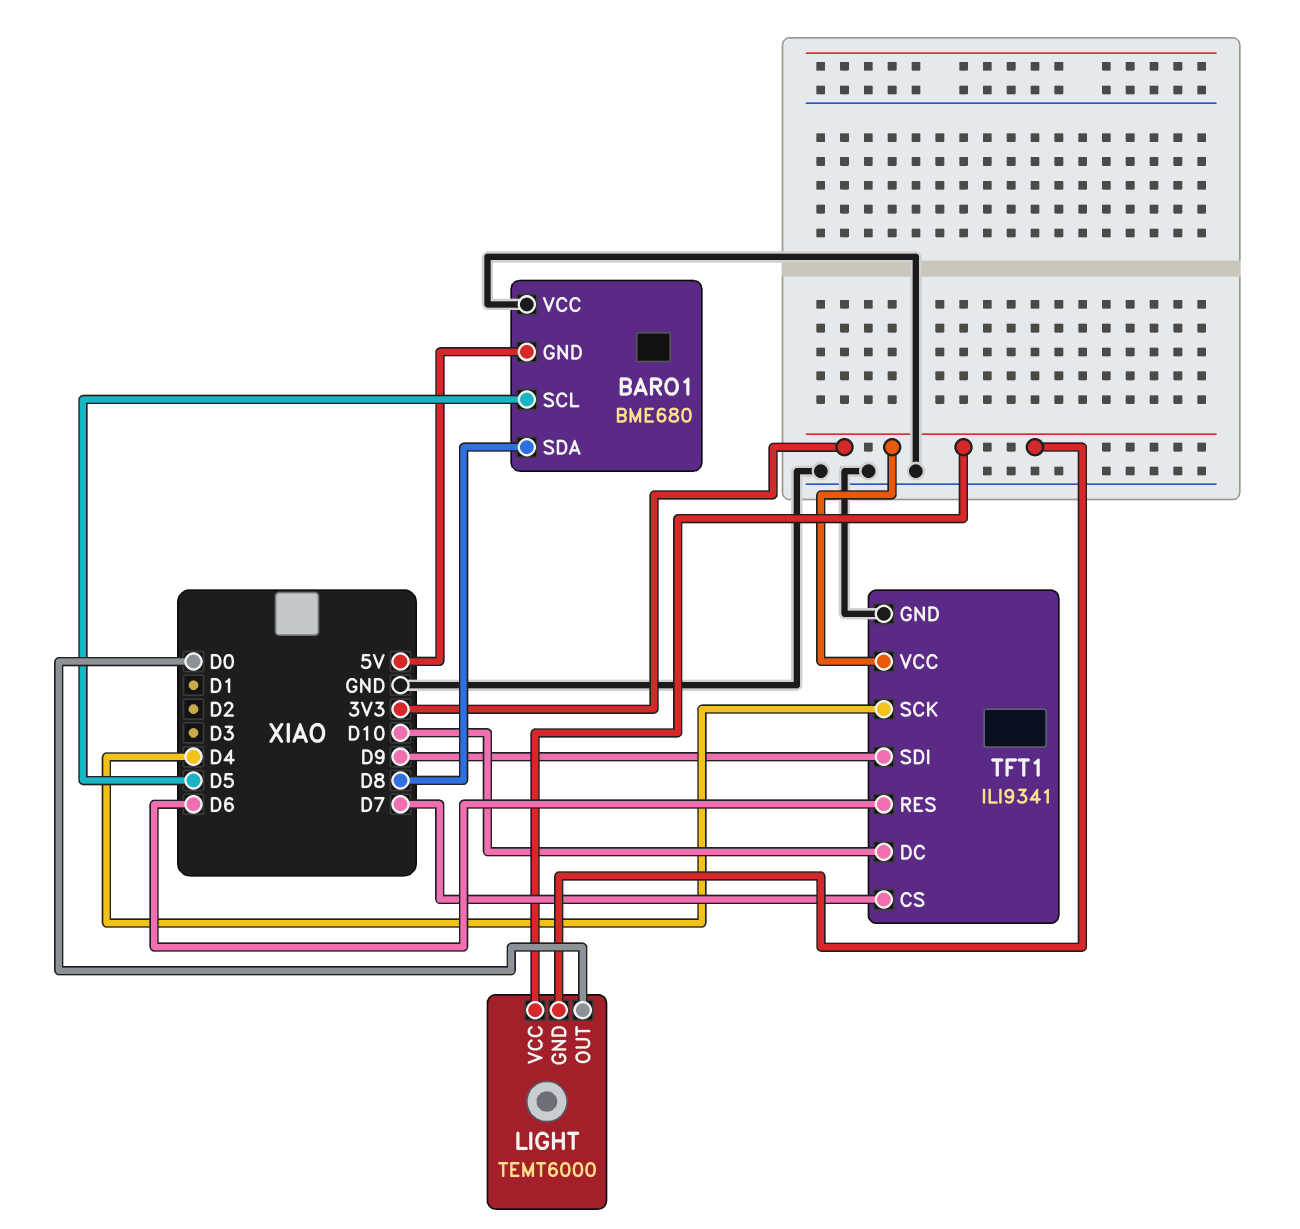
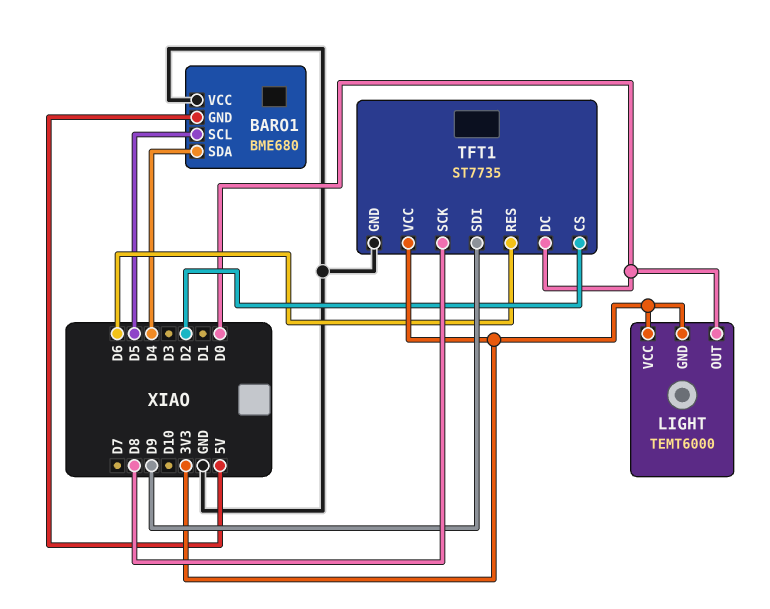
BARO1 pin SDA: D8 -> D4
TFT1: ILI9341 -> ST7735
TFT1 pin CS: D7 -> D2
TFT1 pin DC: D10 -> D0
TFT1 pin SCK: D4 -> D8

